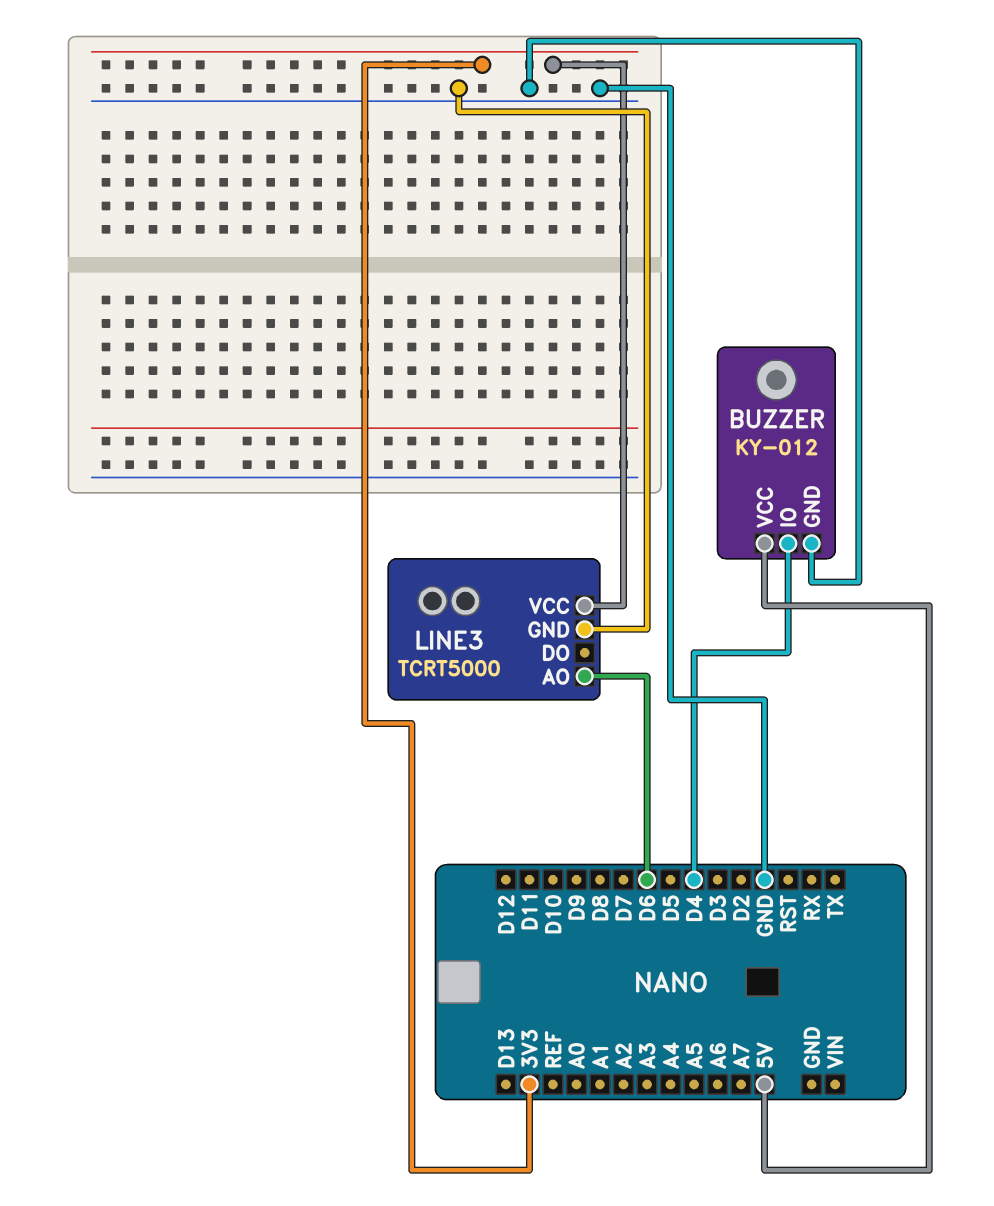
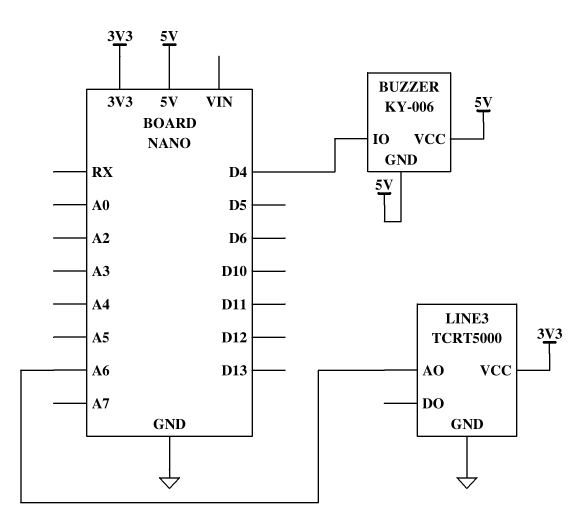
BUZZER: KY-012 -> KY-006
BUZZER pin GND: GND -> 5V
LINE3 pin AO: D6 -> A6

